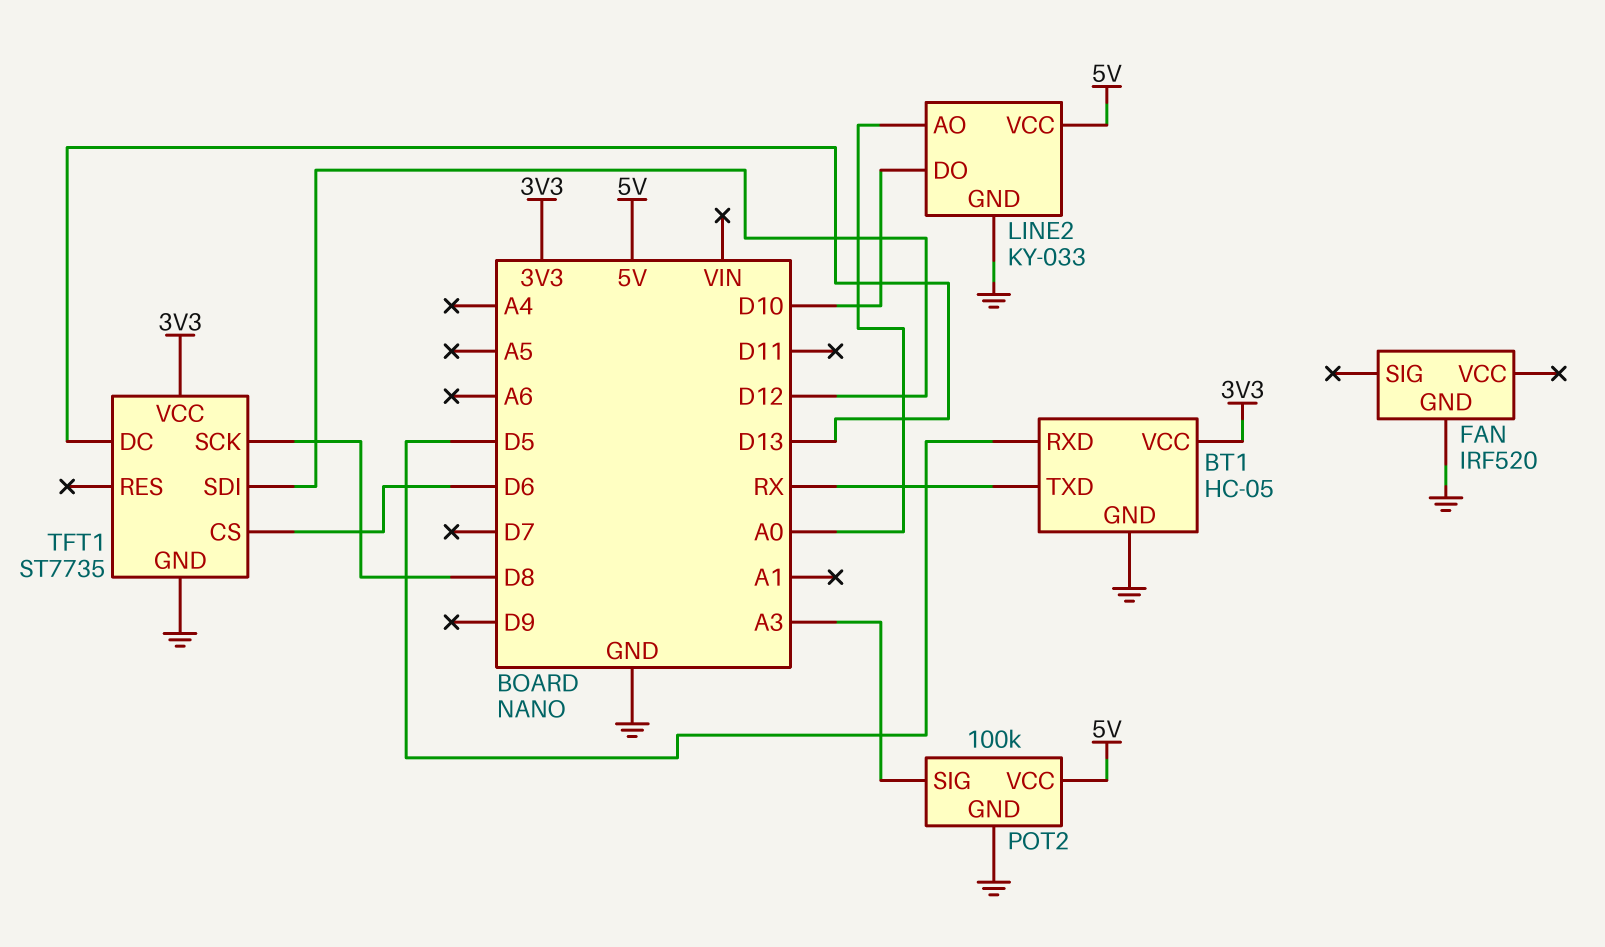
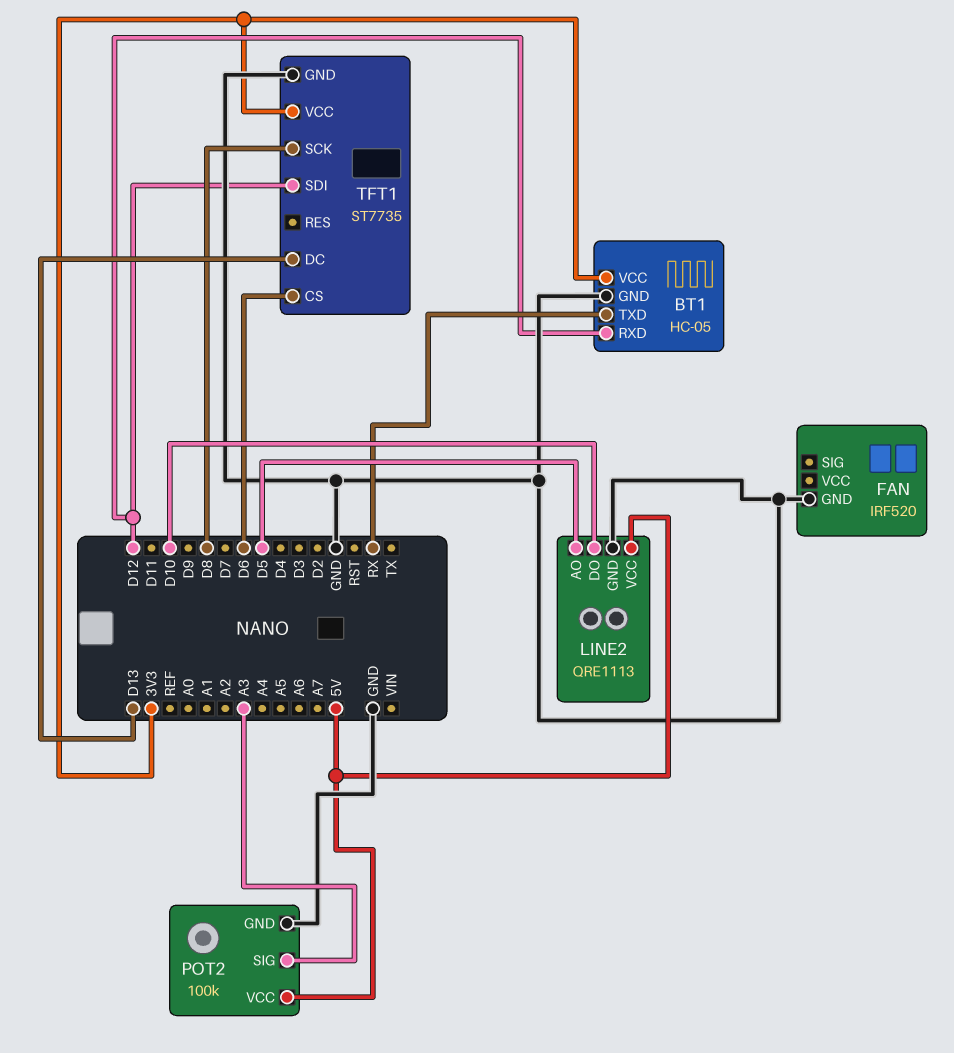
BT1 pin RXD: D5 -> D12
LINE2: KY-033 -> QRE1113
LINE2 pin AO: A0 -> D5

